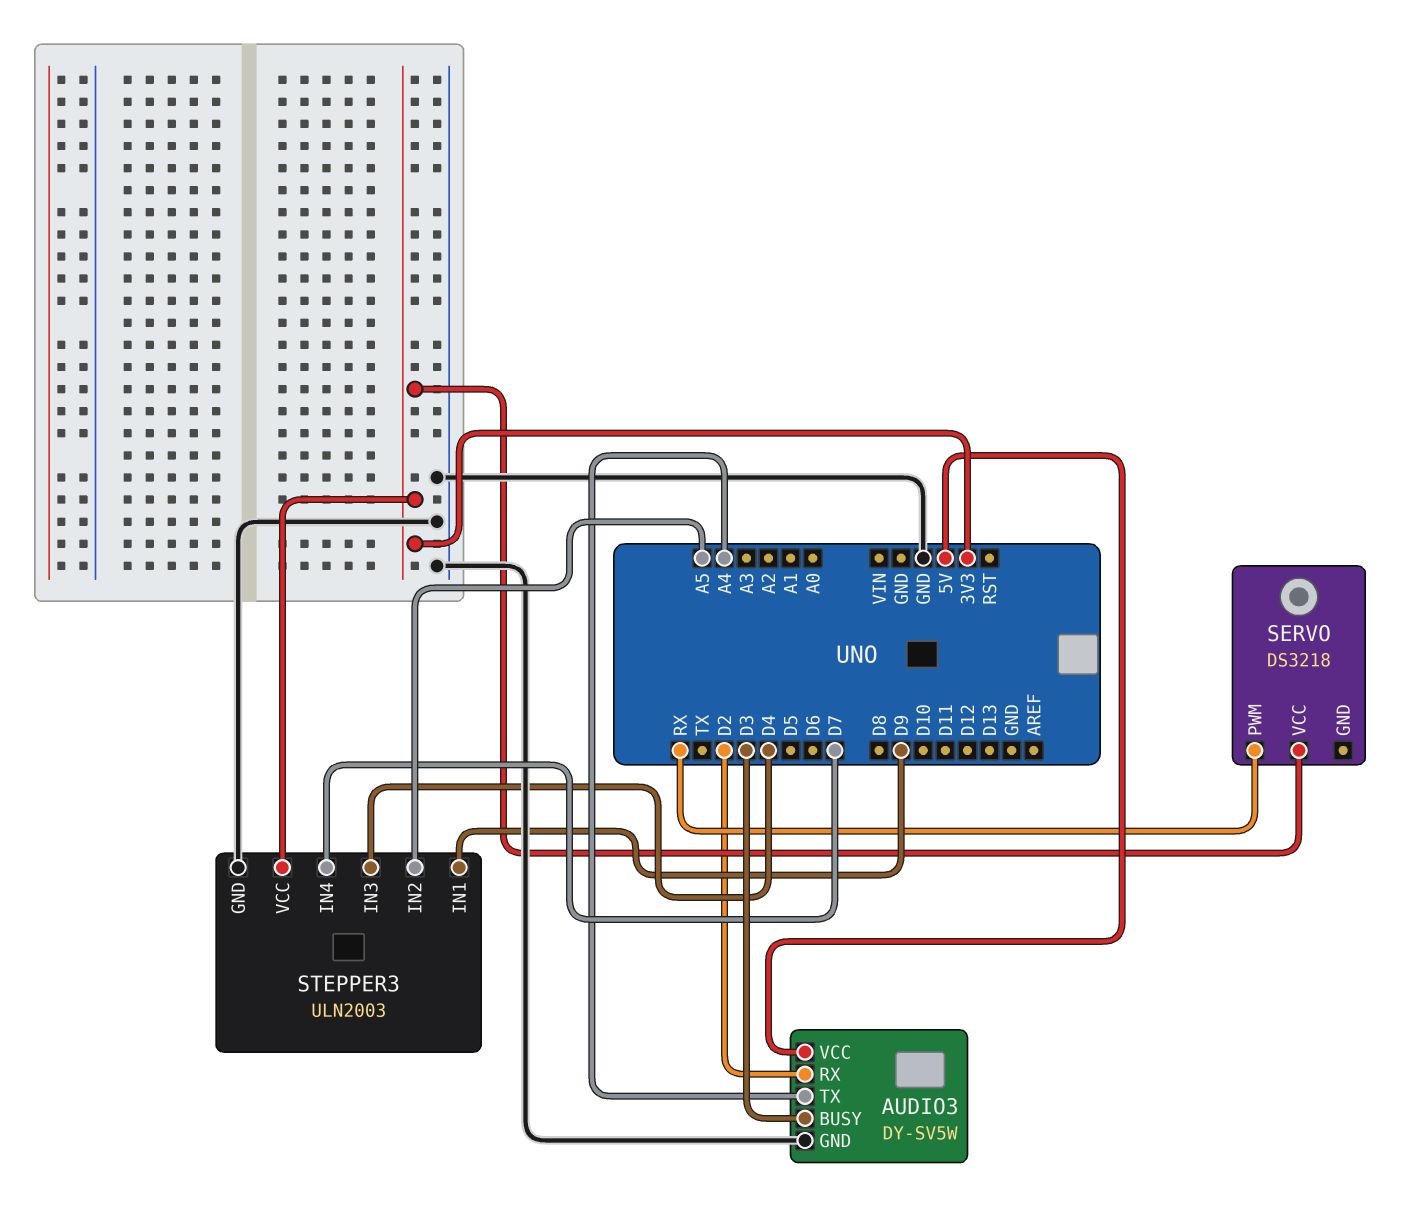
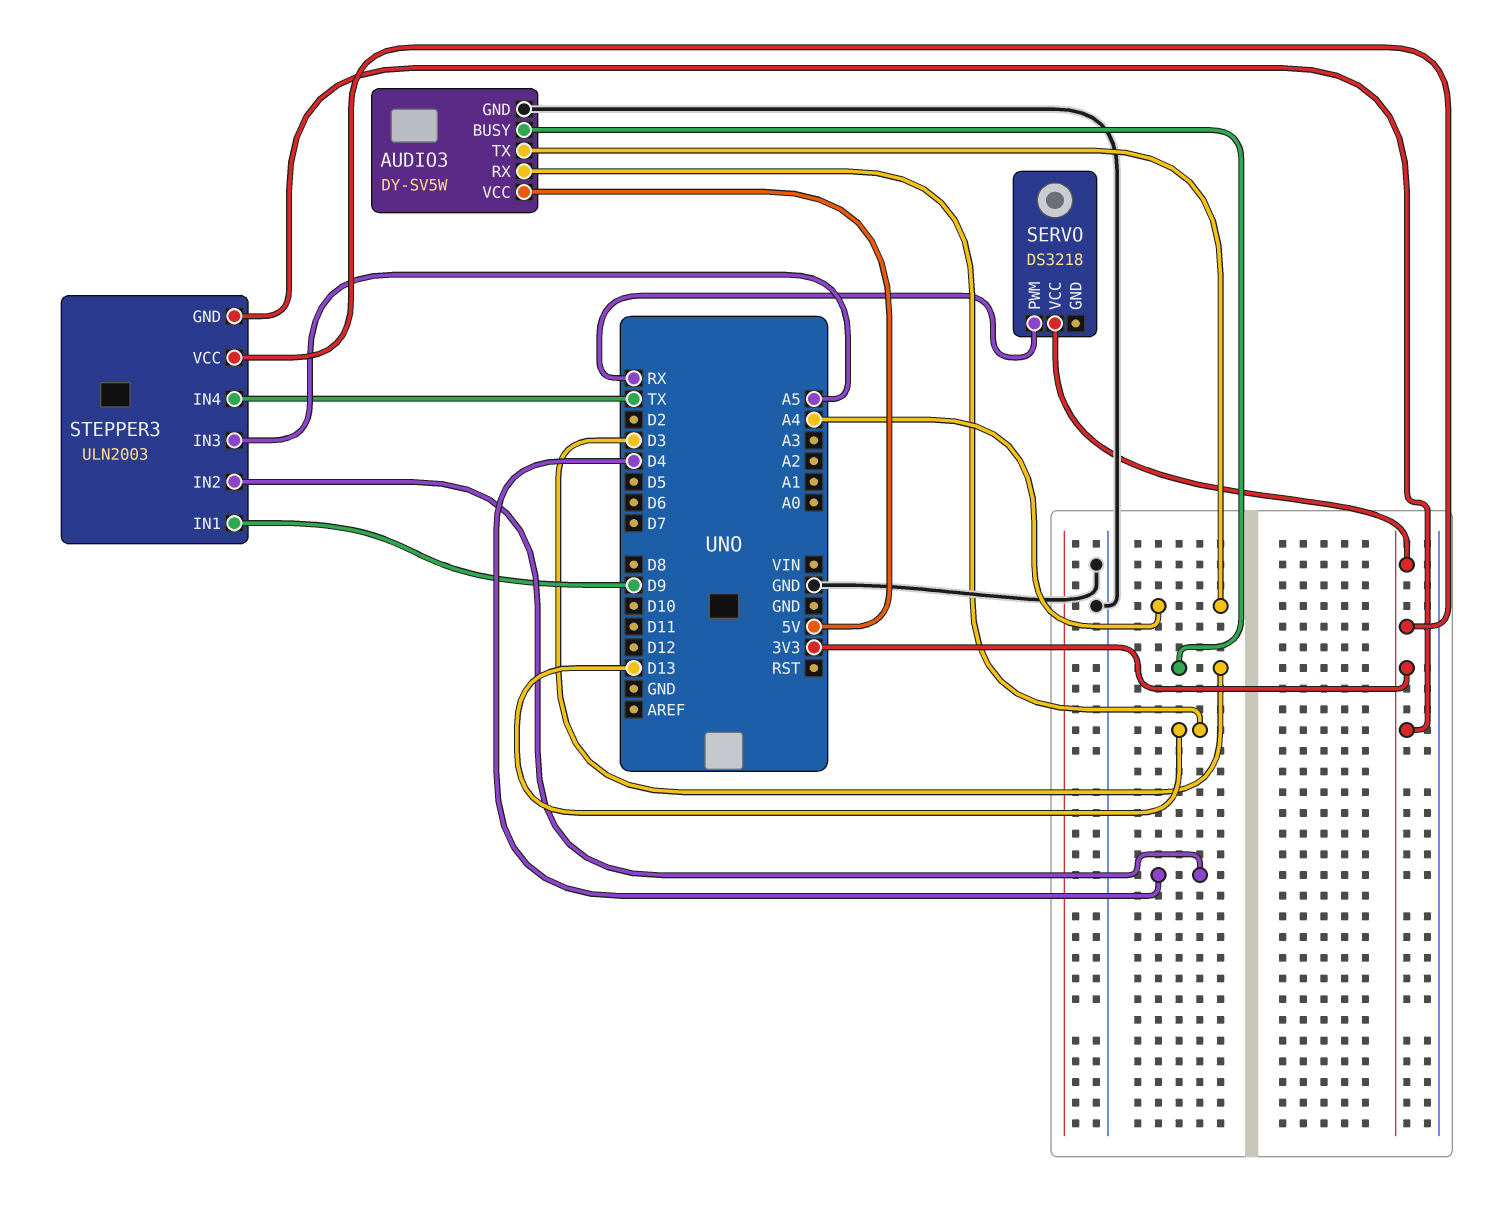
AUDIO3 pin RX: D2 -> D13
STEPPER3 pin GND: GND -> 3V3
STEPPER3 pin IN2: A5 -> D4
STEPPER3 pin IN3: D4 -> A5
STEPPER3 pin IN4: D7 -> TX

